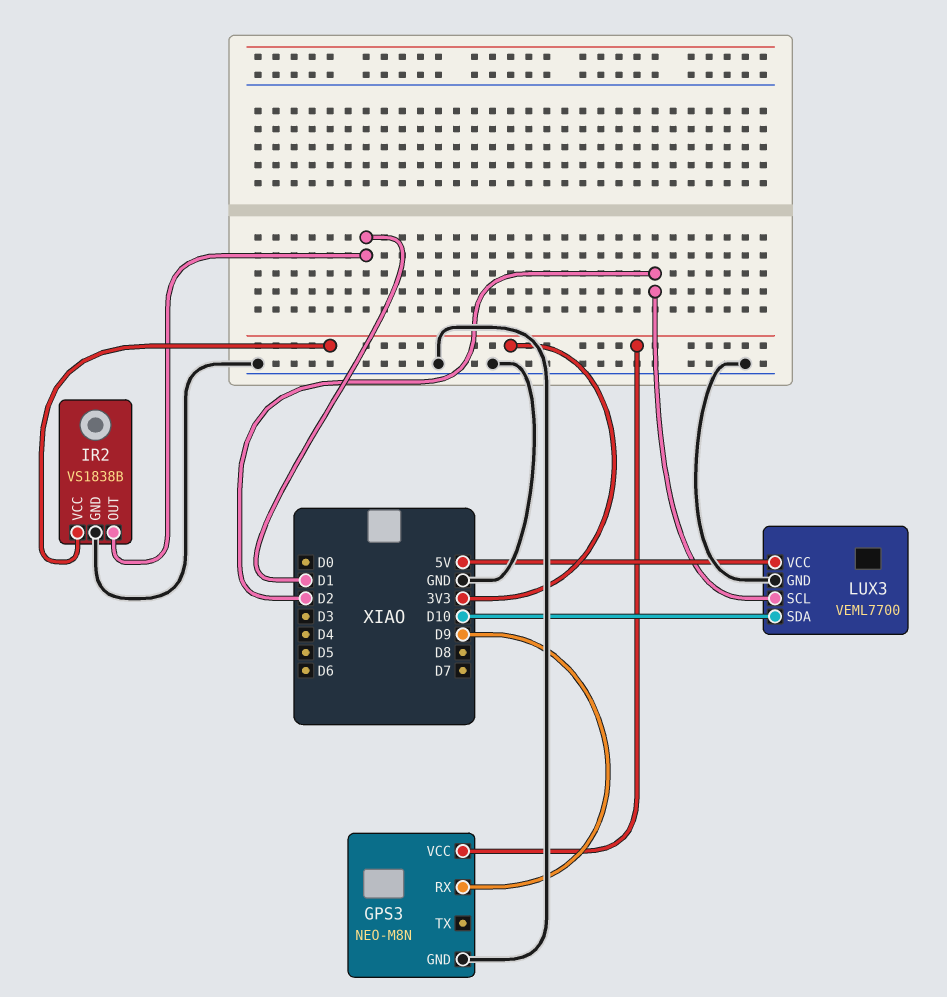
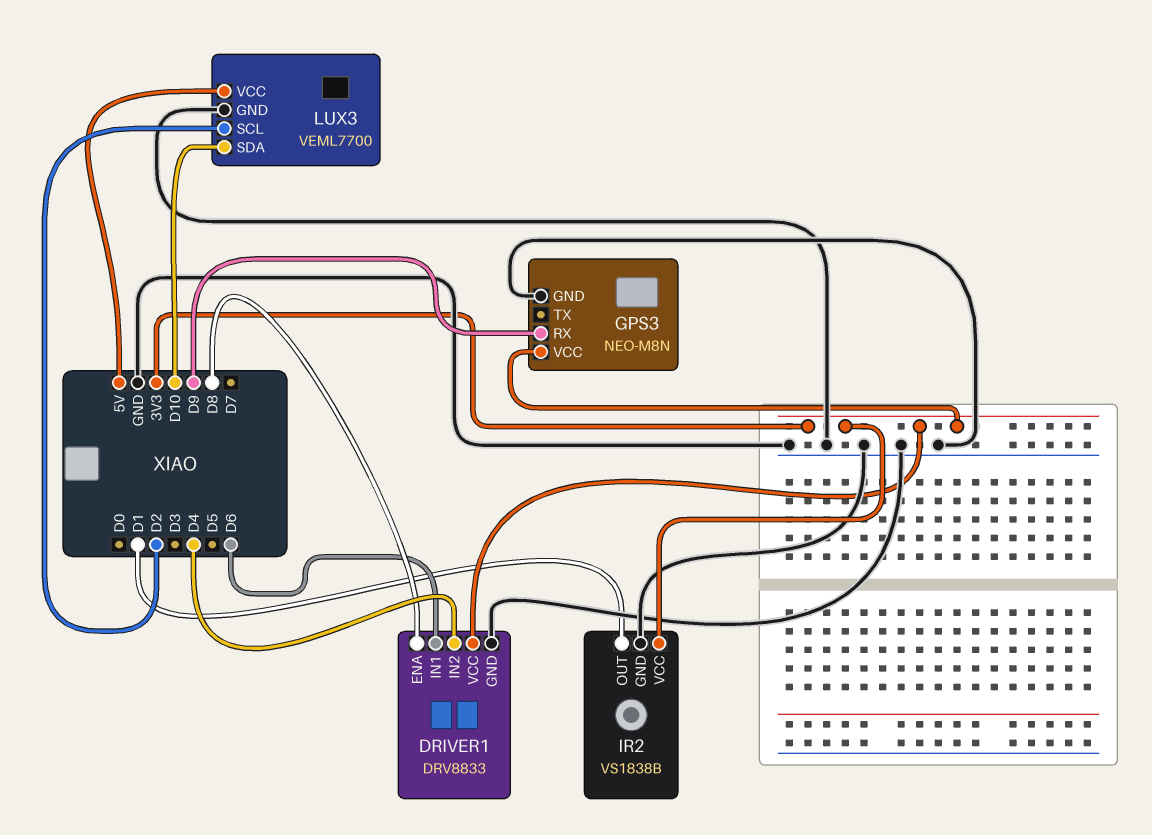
DRIVER1: none -> DRV8833
DRIVER1 pin ENA: none -> D8
DRIVER1 pin GND: none -> GND
DRIVER1 pin IN1: none -> D6
DRIVER1 pin IN2: none -> D4
DRIVER1 pin VCC: none -> 3V3

